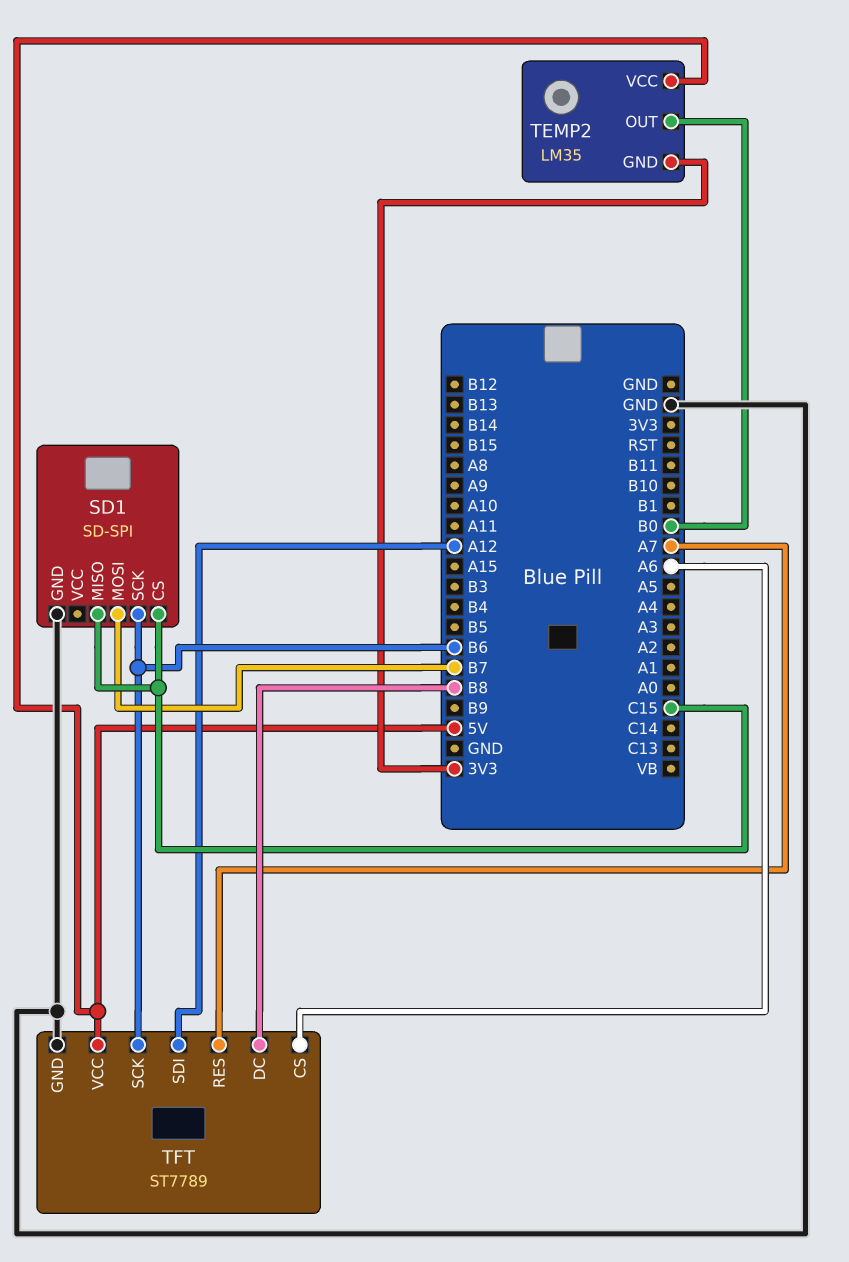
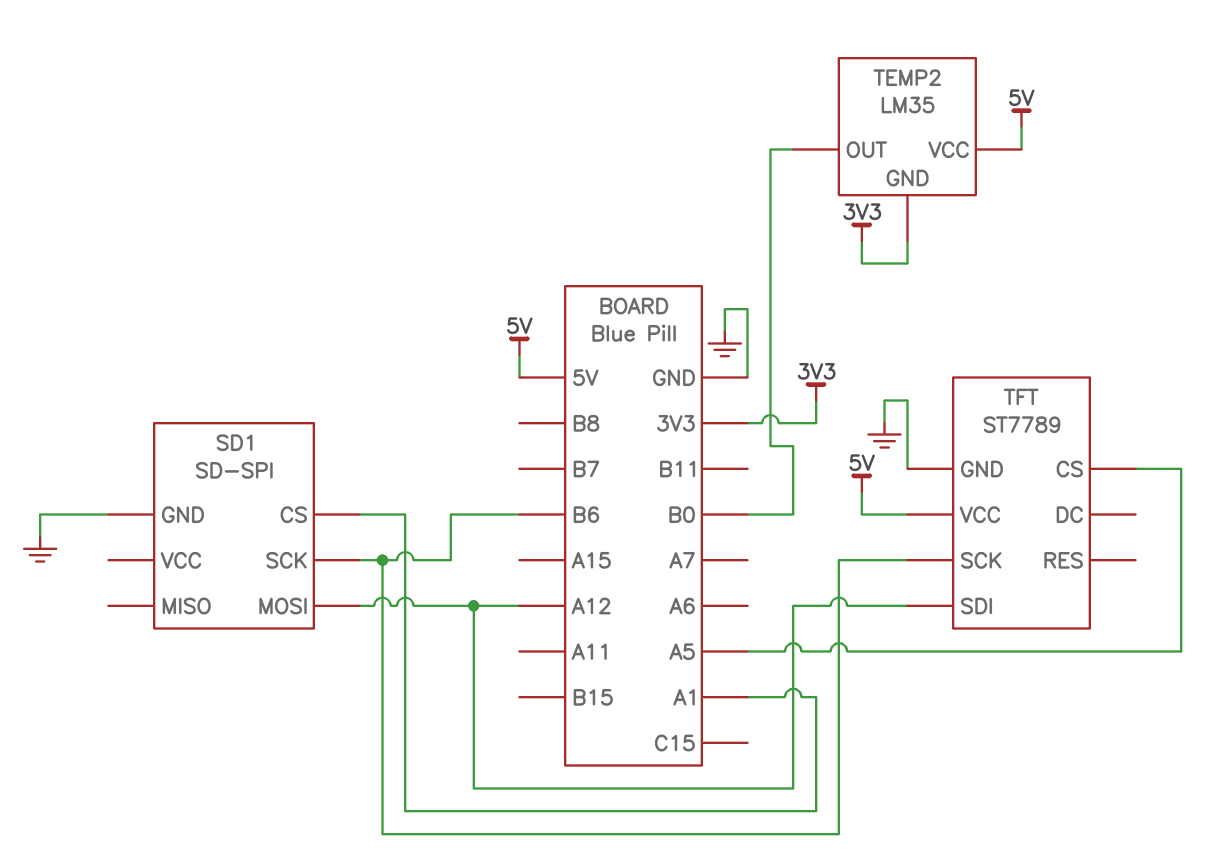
SD1 pin CS: C15 -> A1
SD1 pin MISO: C15 -> none
SD1 pin MOSI: B7 -> A12
TFT pin CS: A6 -> A5
TFT pin DC: B8 -> none
TFT pin RES: A7 -> none

